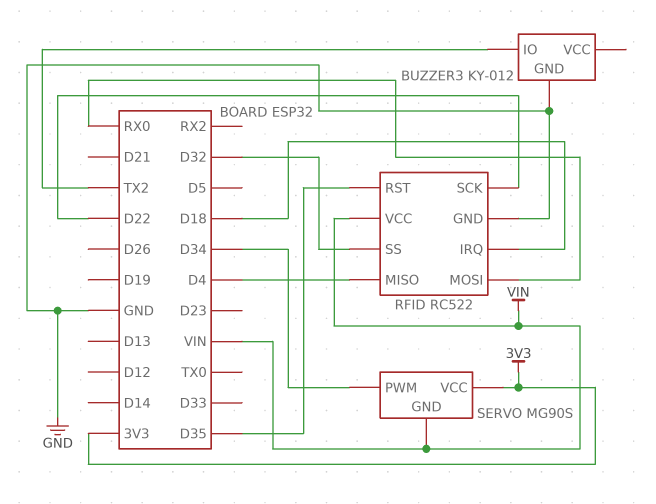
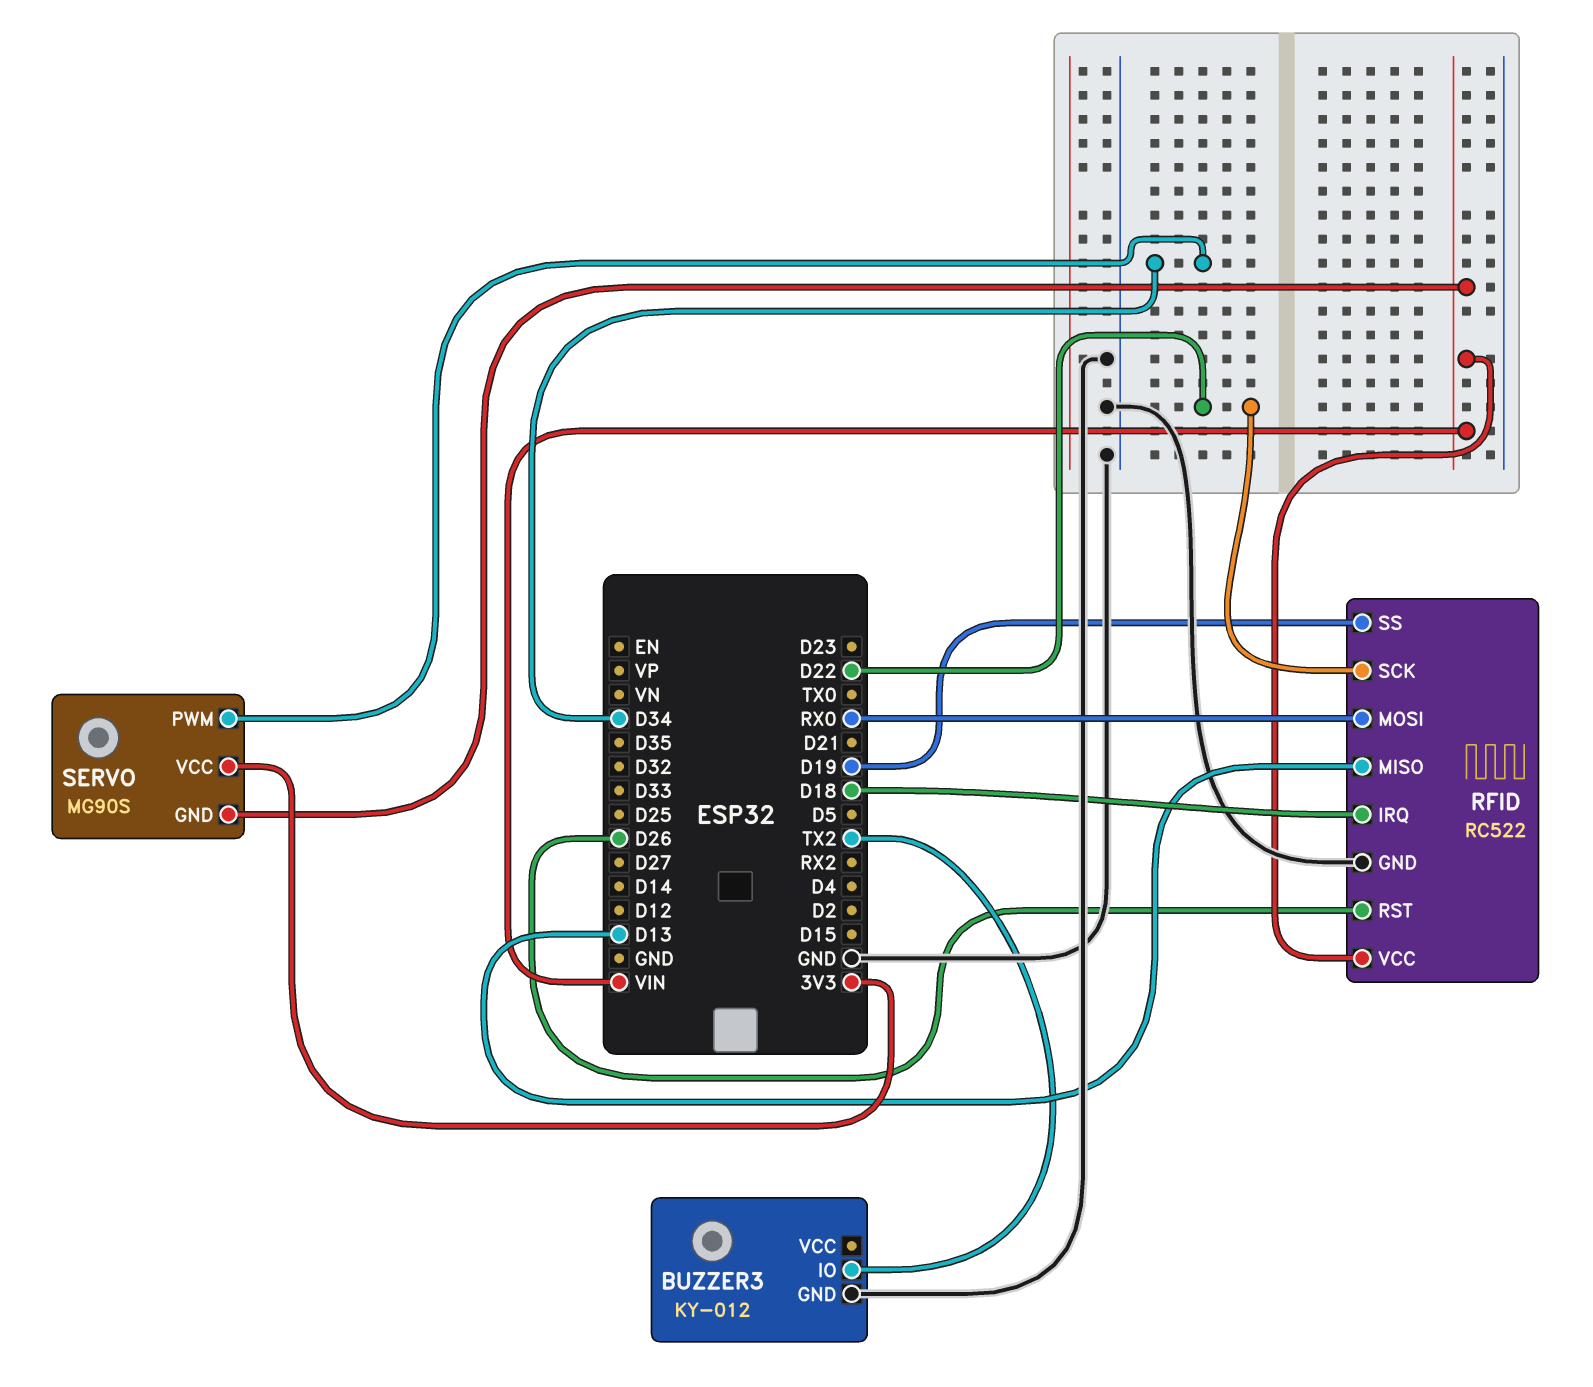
RFID pin MISO: D4 -> D13
RFID pin RST: D35 -> D26
RFID pin SS: D32 -> D19

